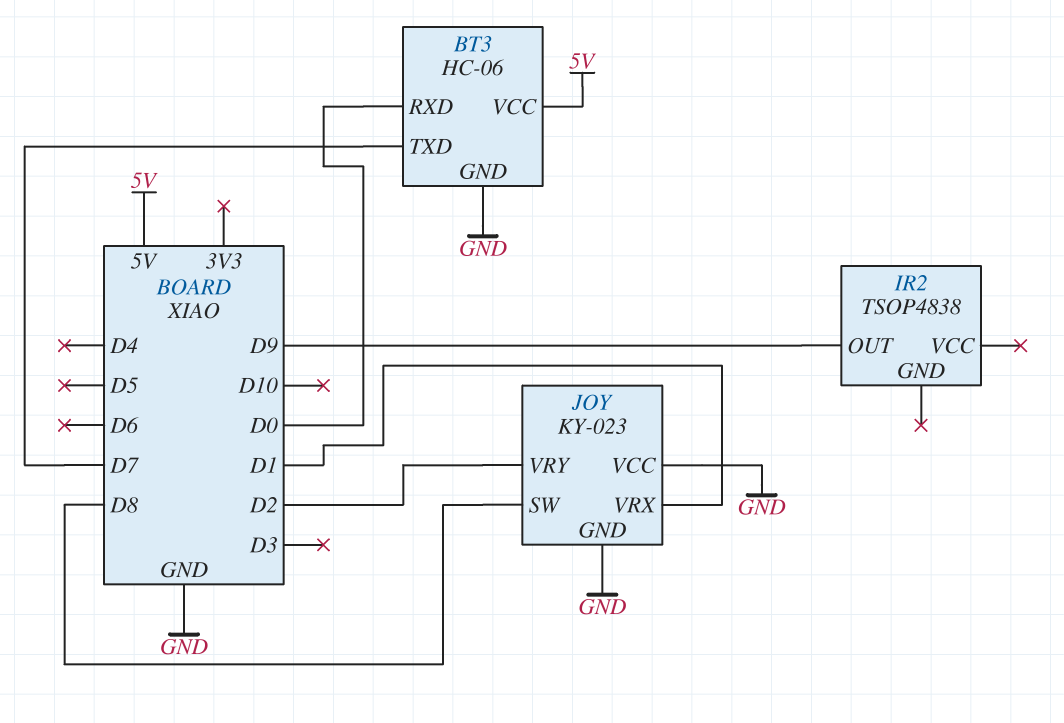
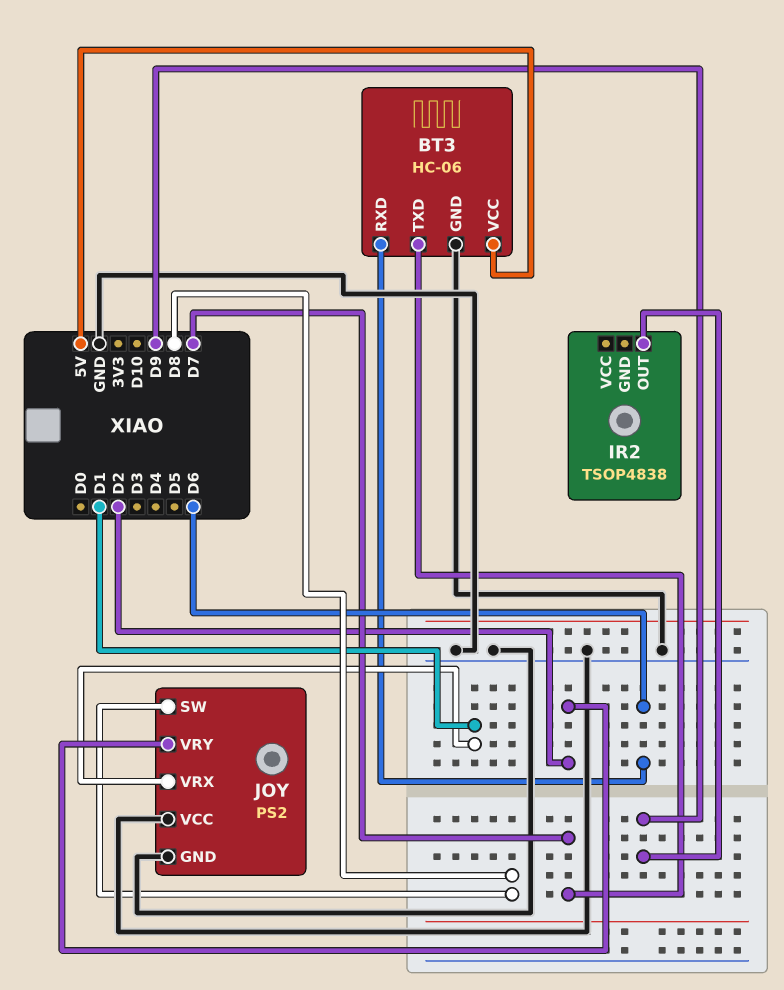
BT3 pin RXD: D0 -> D6
JOY: KY-023 -> PS2

